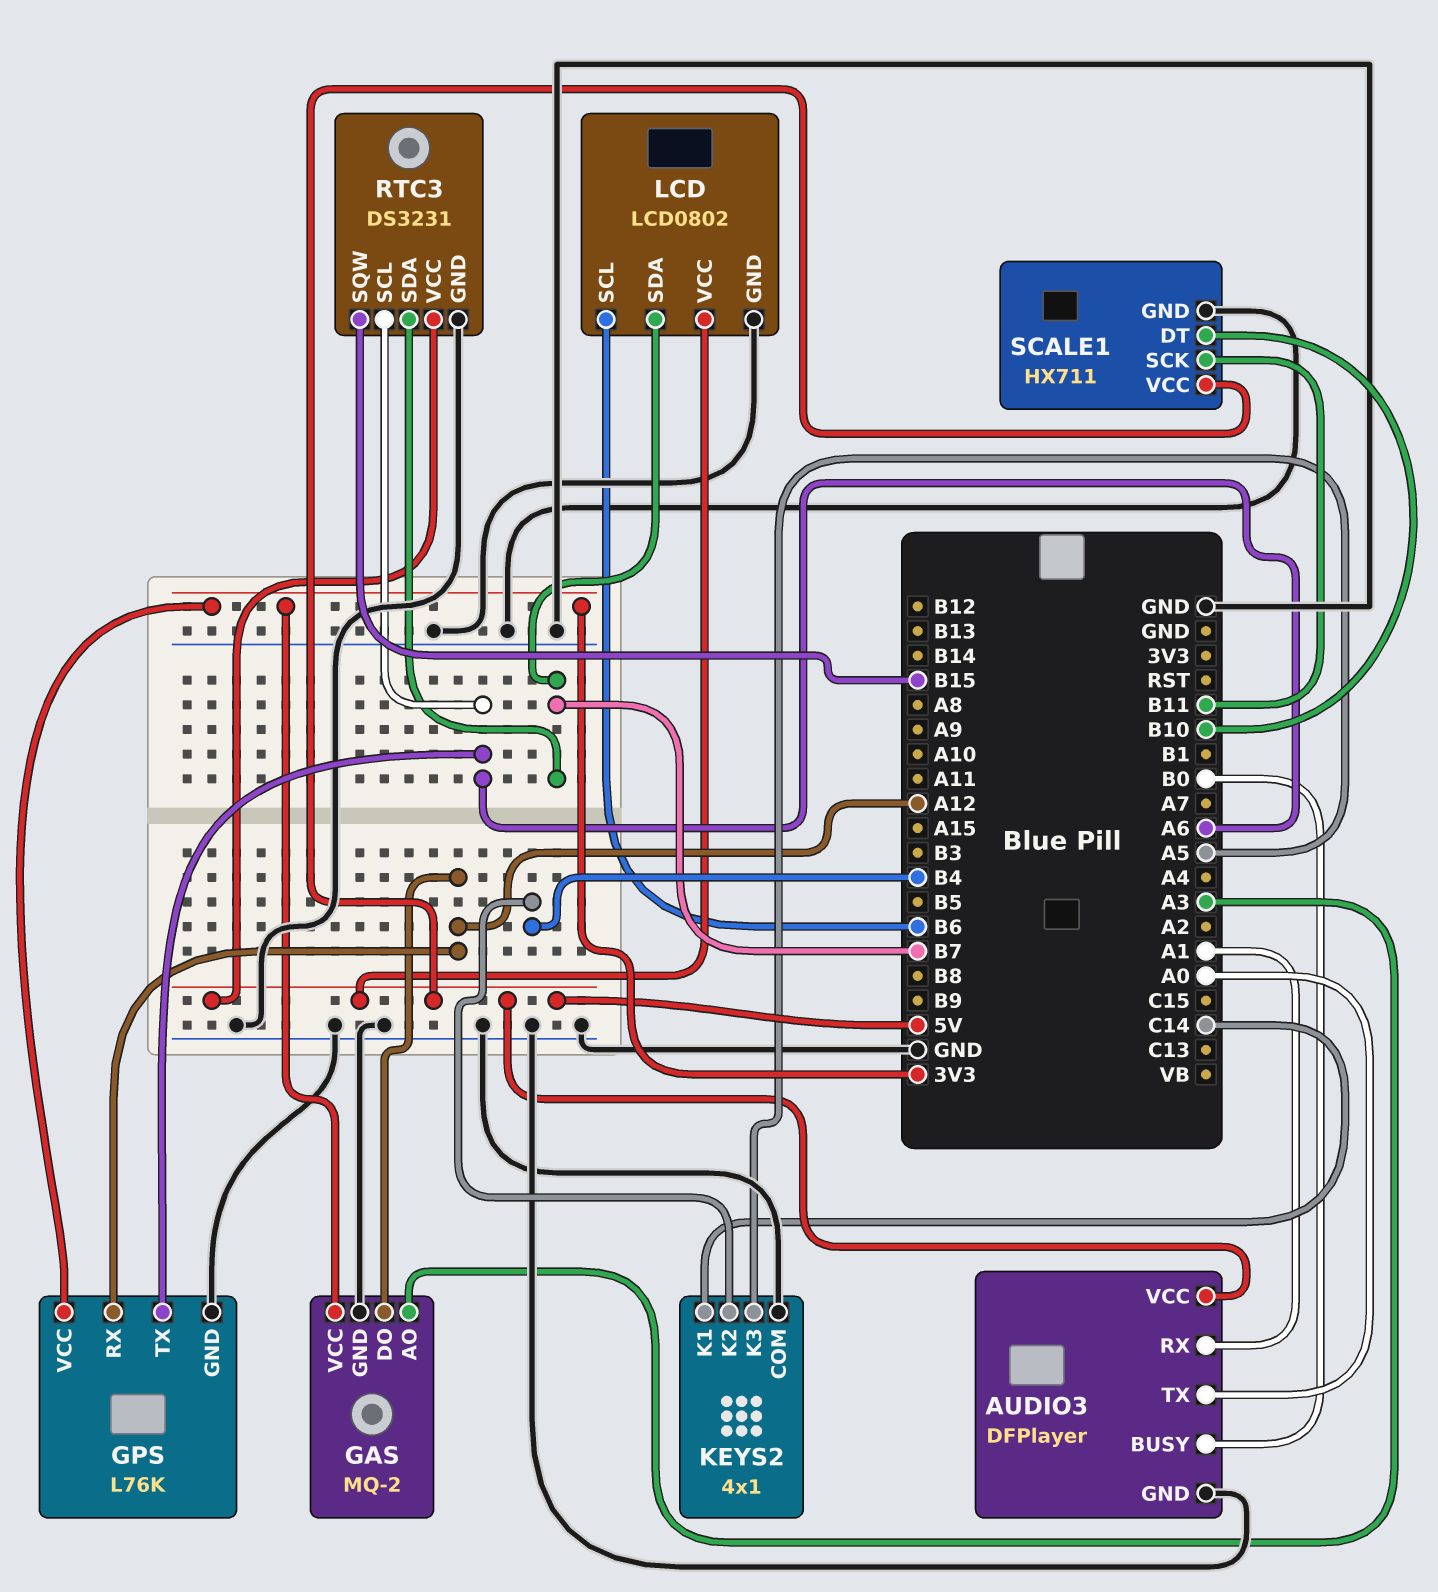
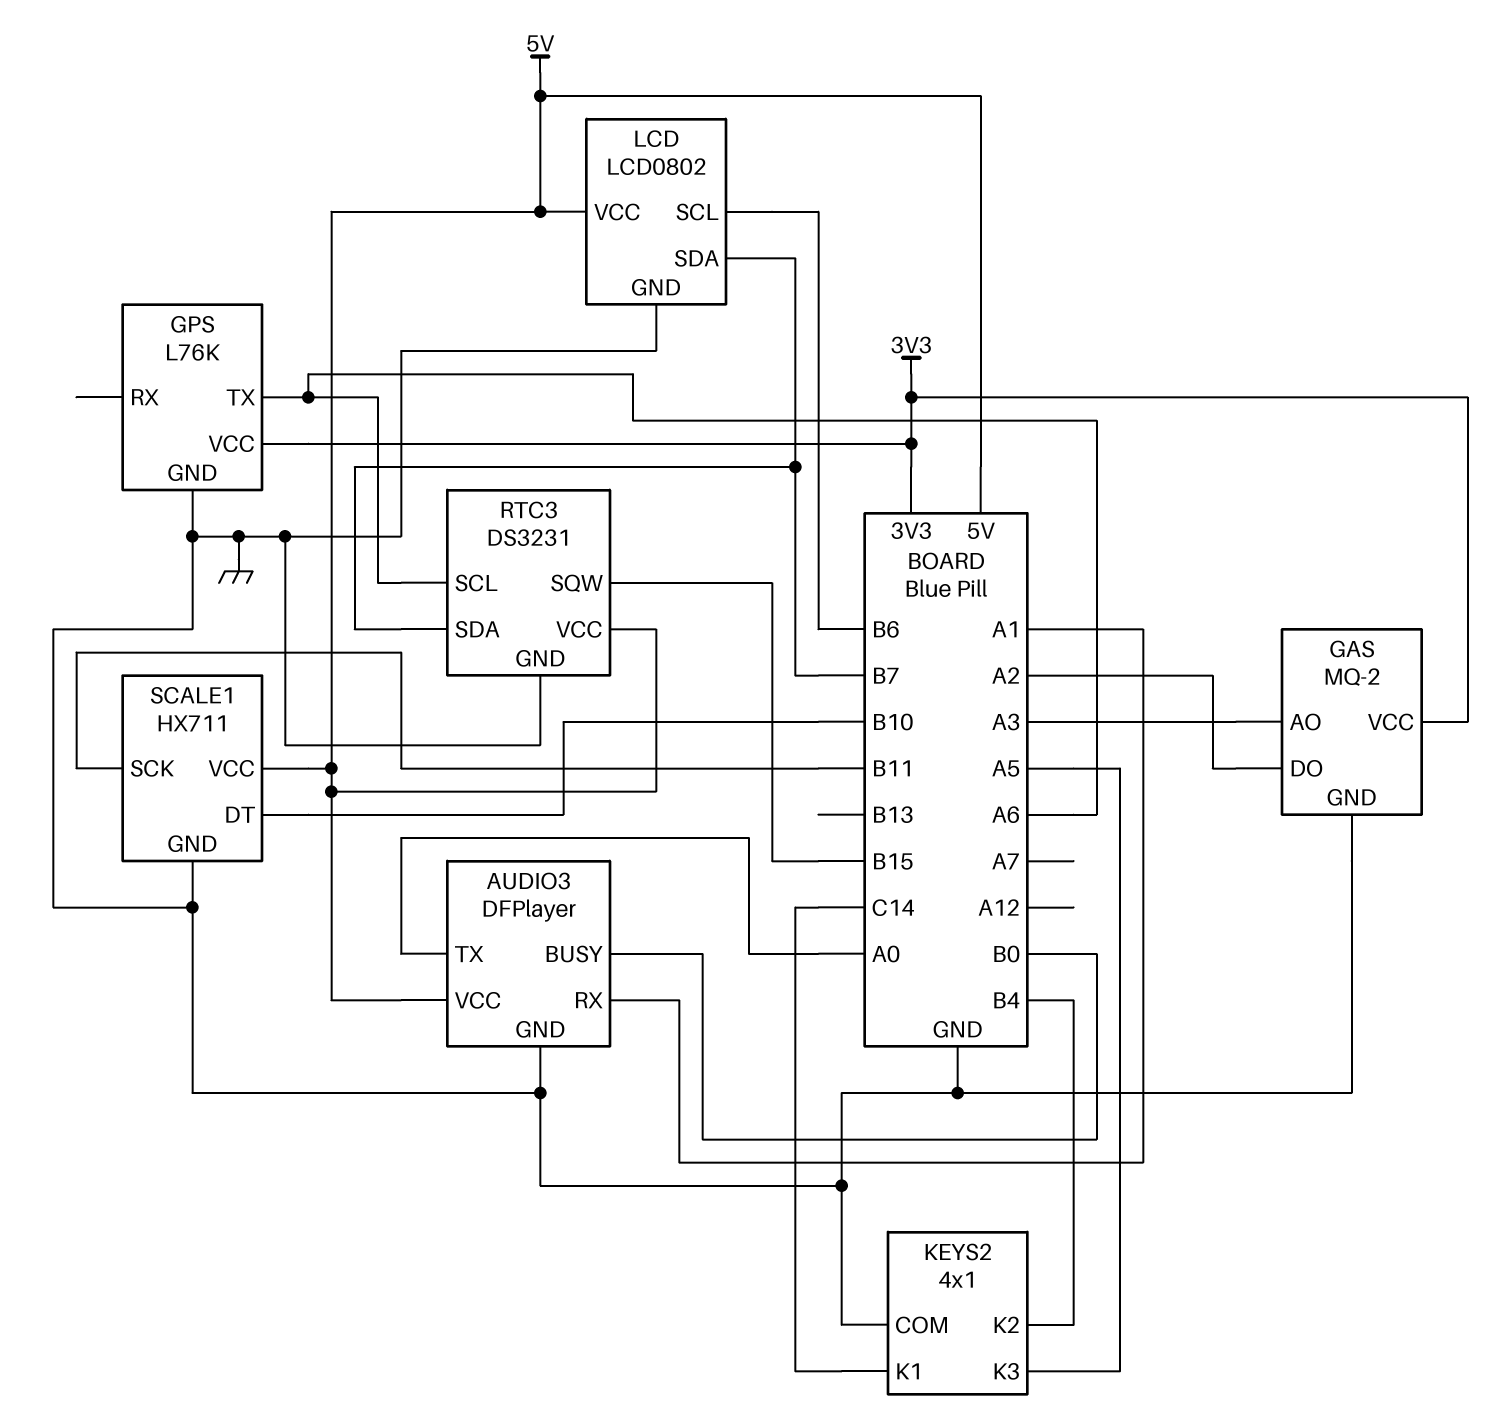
GAS pin DO: A12 -> A2
GPS pin RX: A12 -> none

